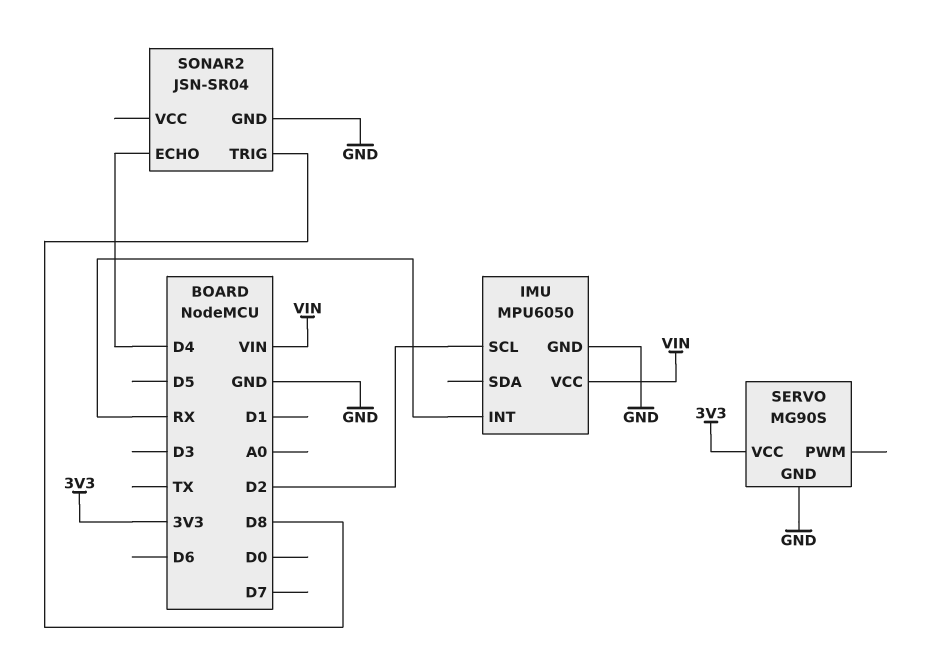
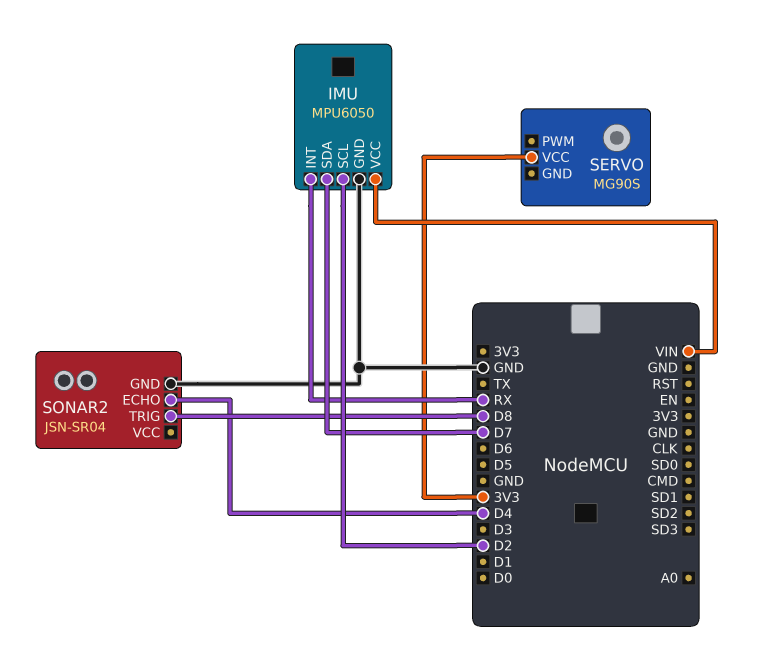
IMU pin SDA: none -> D7
SERVO pin GND: GND -> none

